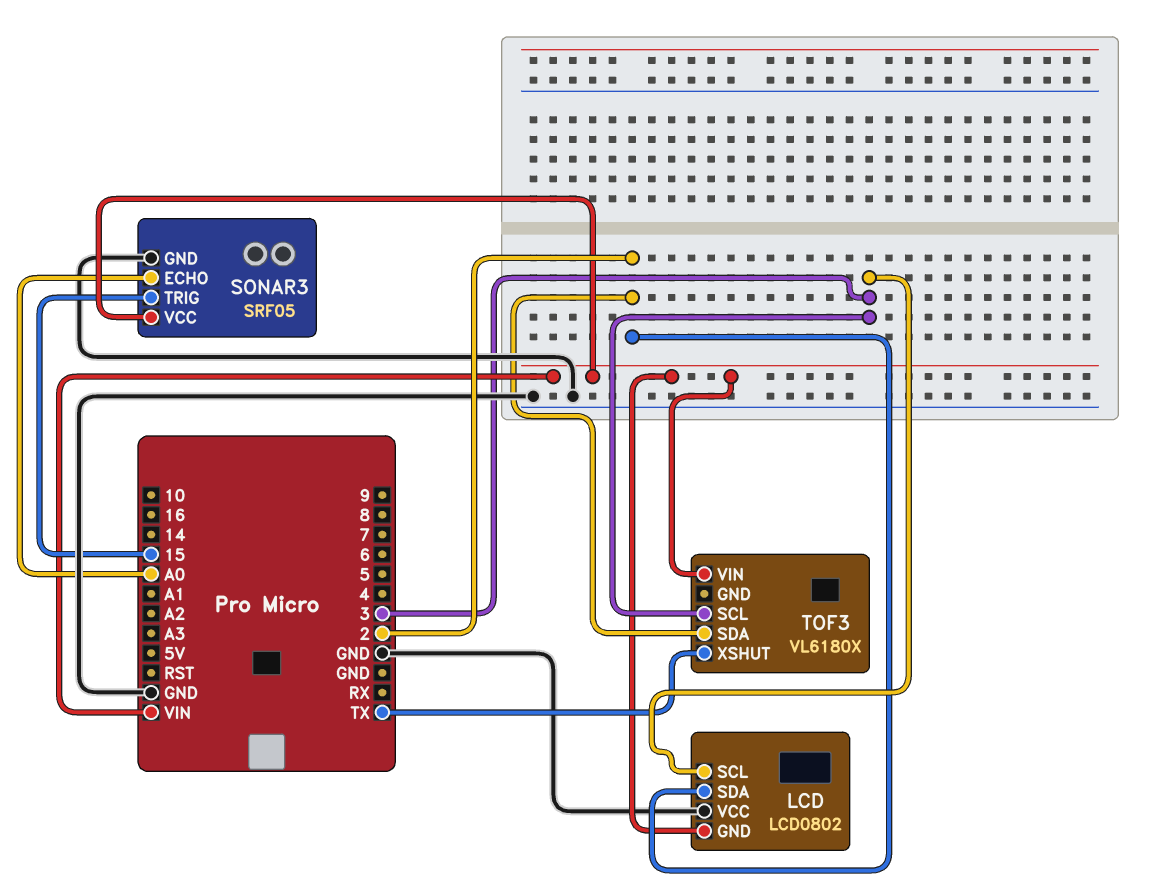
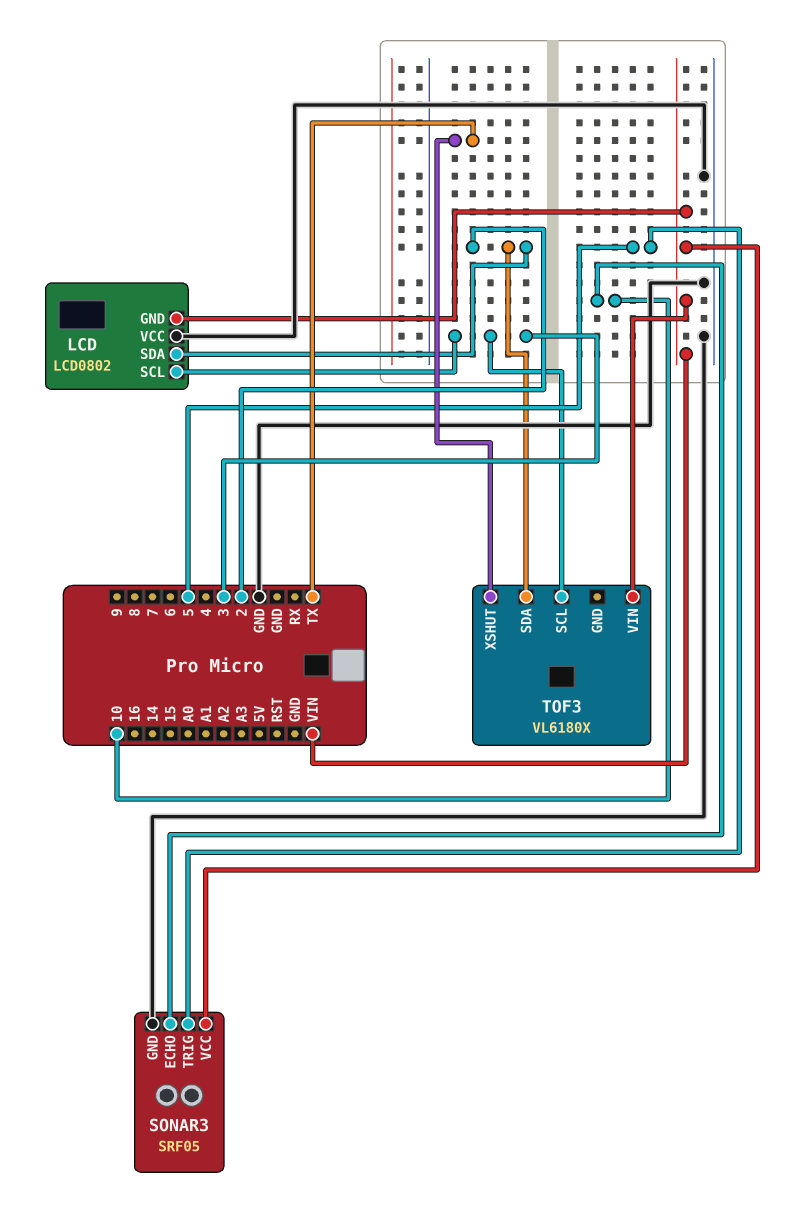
SONAR3 pin ECHO: A0 -> 10
SONAR3 pin TRIG: 15 -> 5

